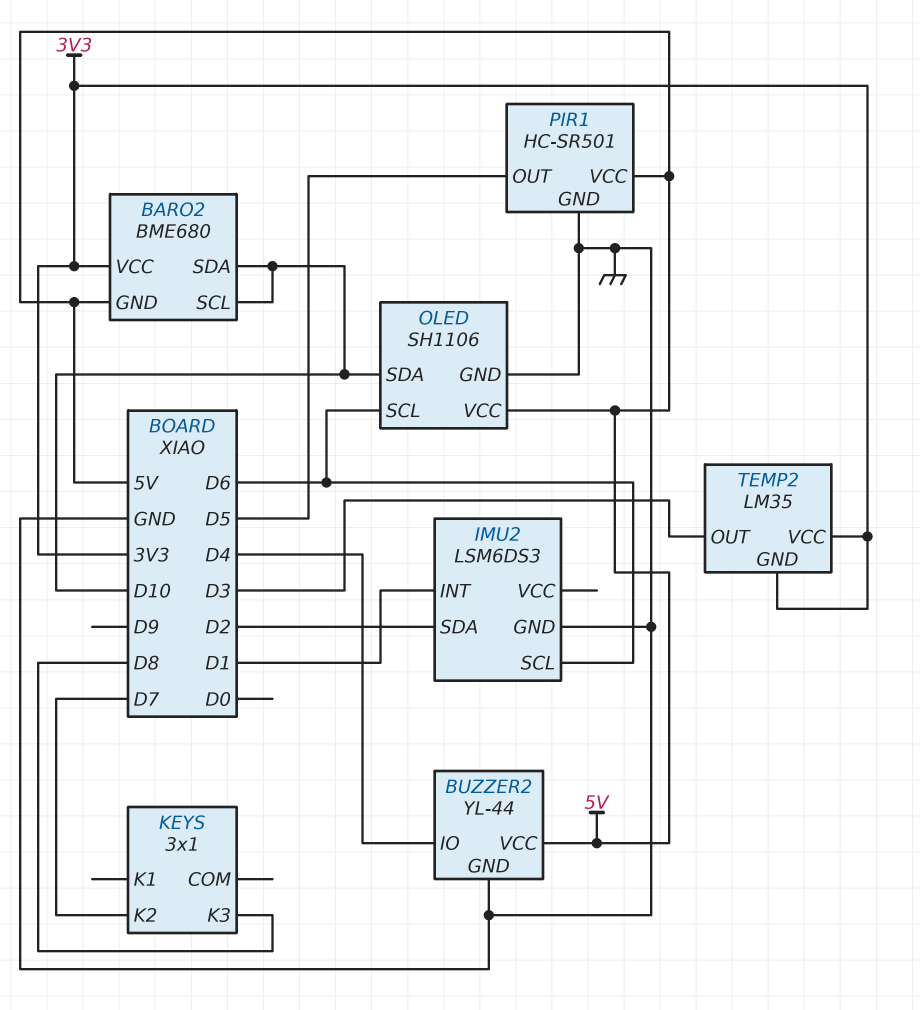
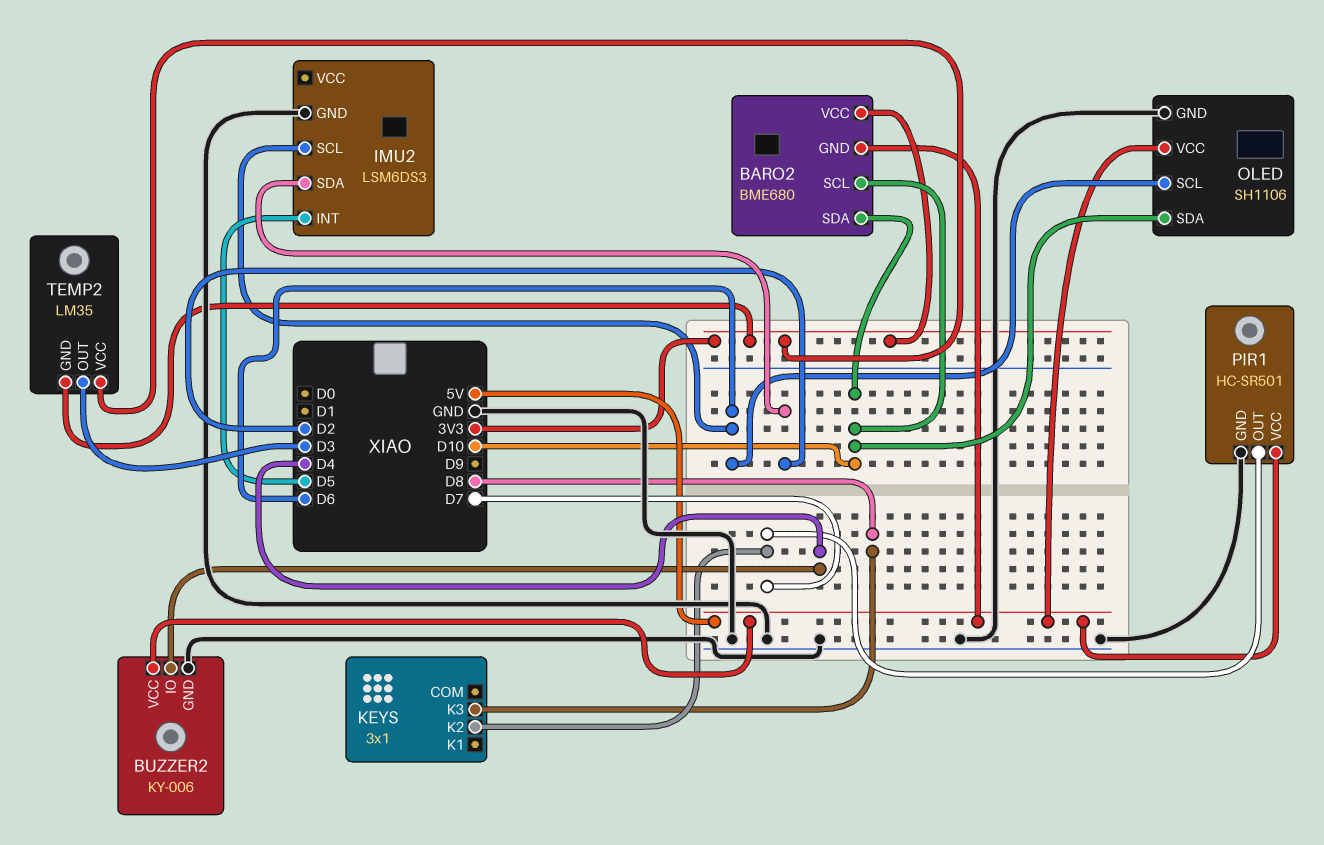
BUZZER2: YL-44 -> KY-006
IMU2 pin INT: D1 -> D5
PIR1 pin OUT: D5 -> D7

